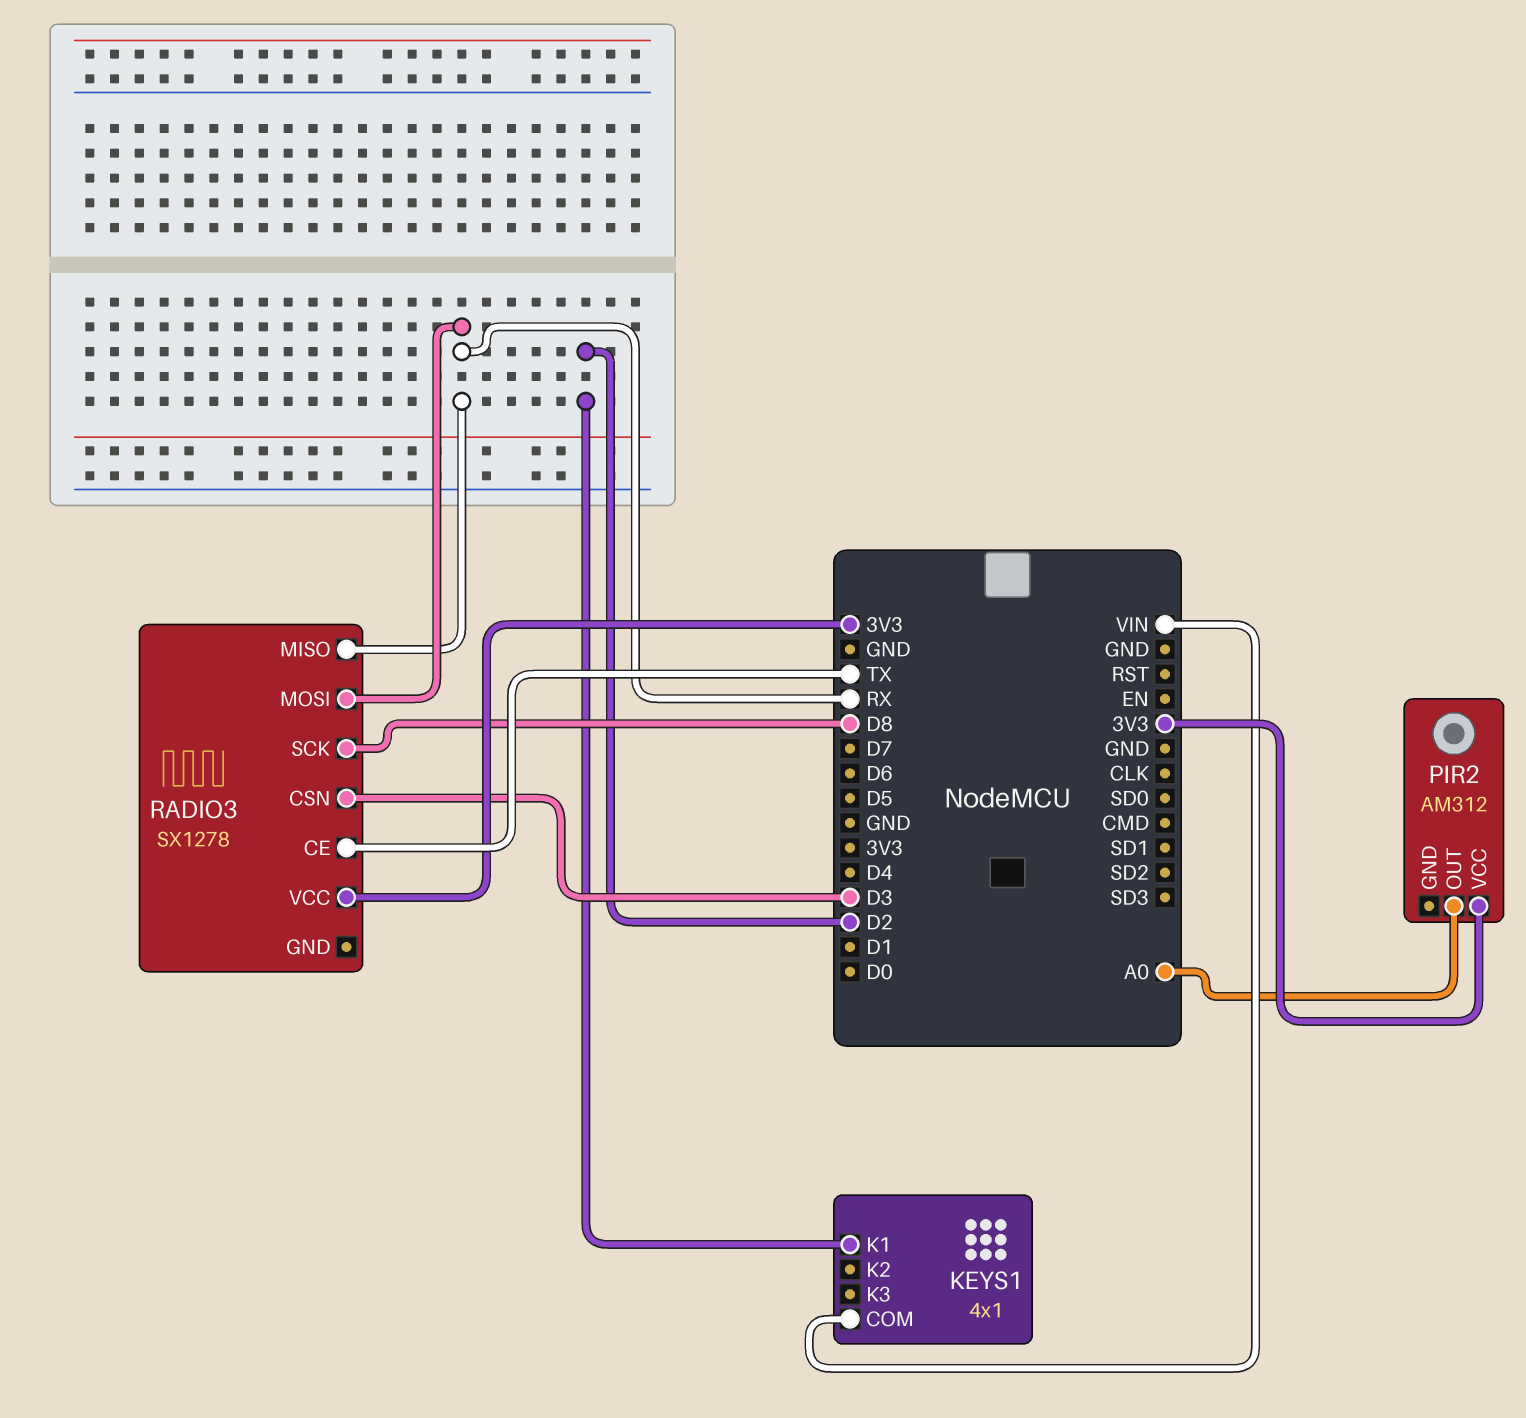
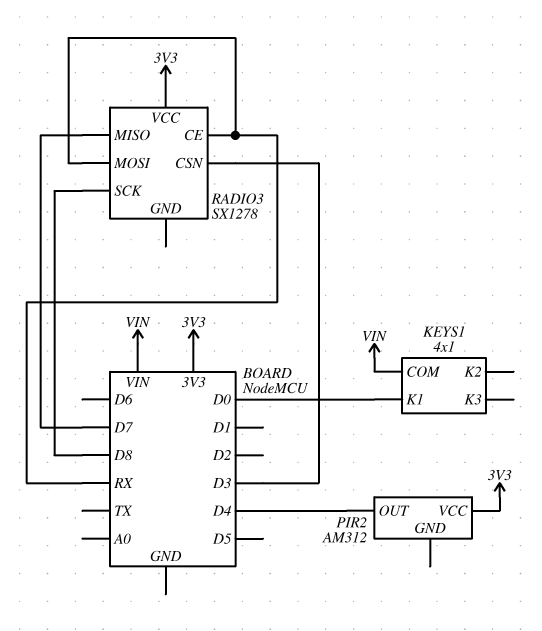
KEYS1 pin K1: D2 -> D0
PIR2 pin OUT: A0 -> D4
RADIO3 pin CE: TX -> RX
RADIO3 pin MISO: RX -> D7

